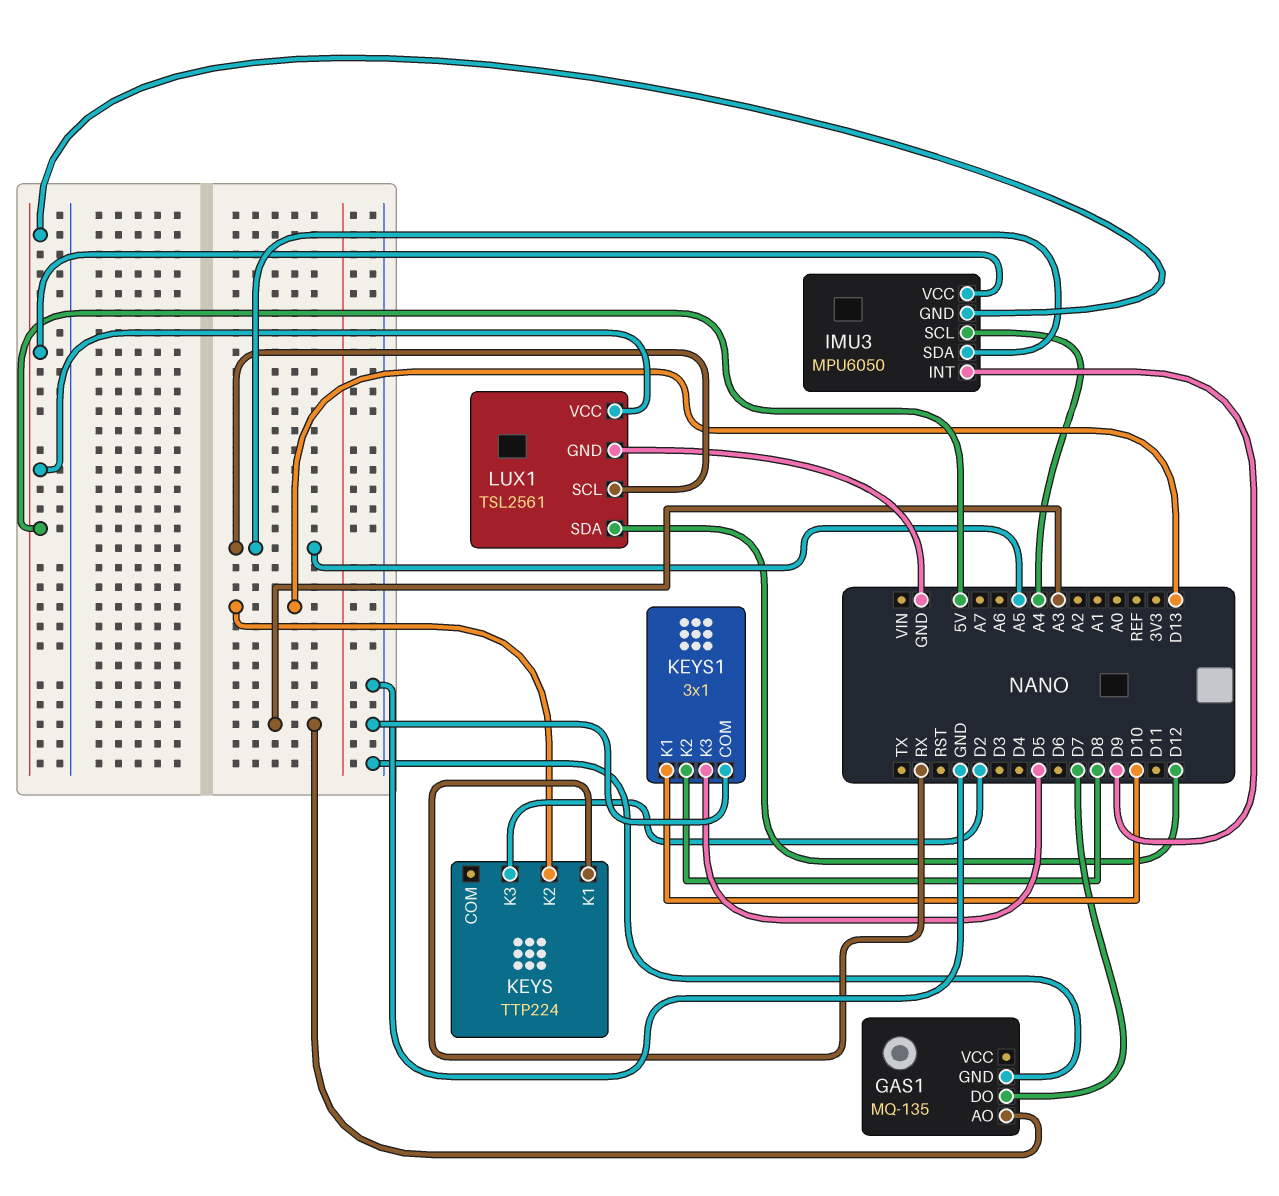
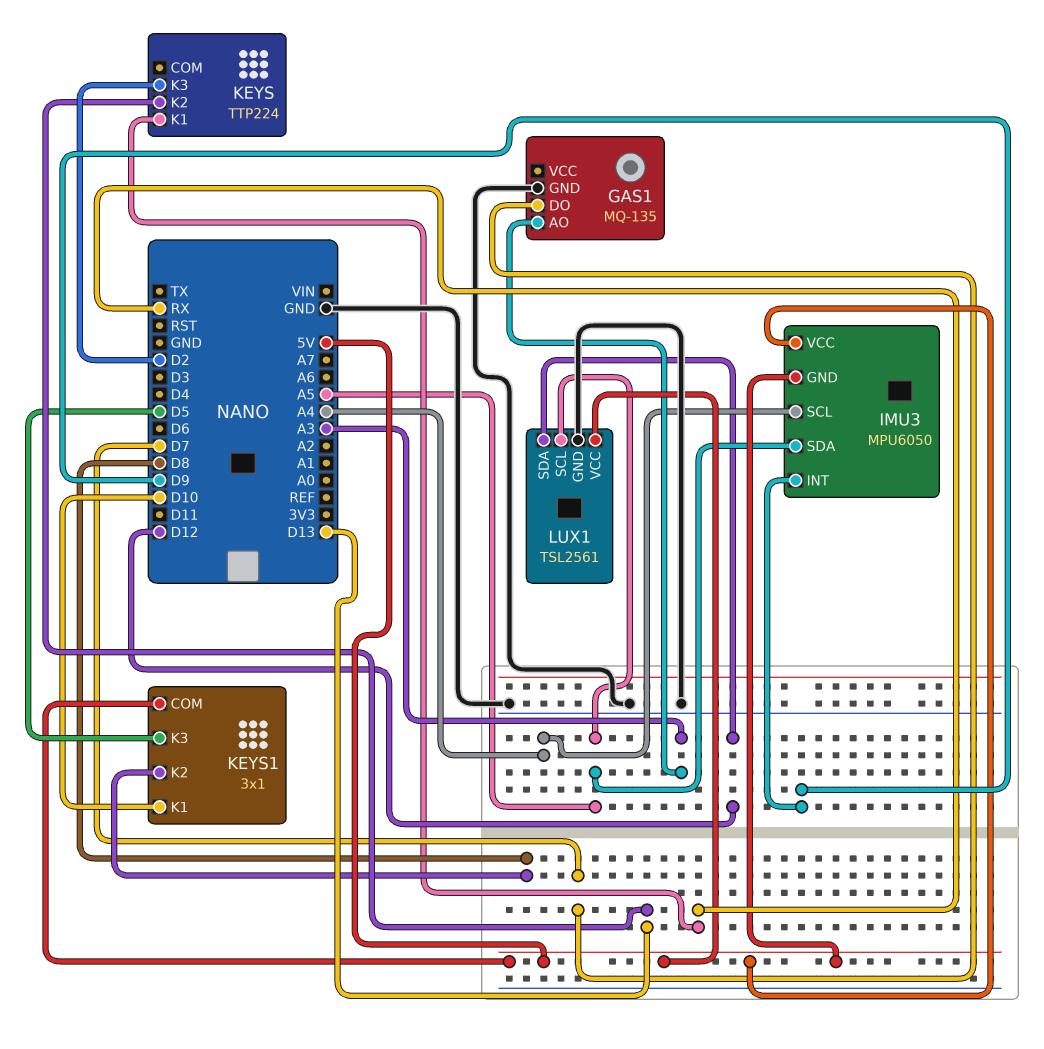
KEYS1 pin COM: GND -> 5V

